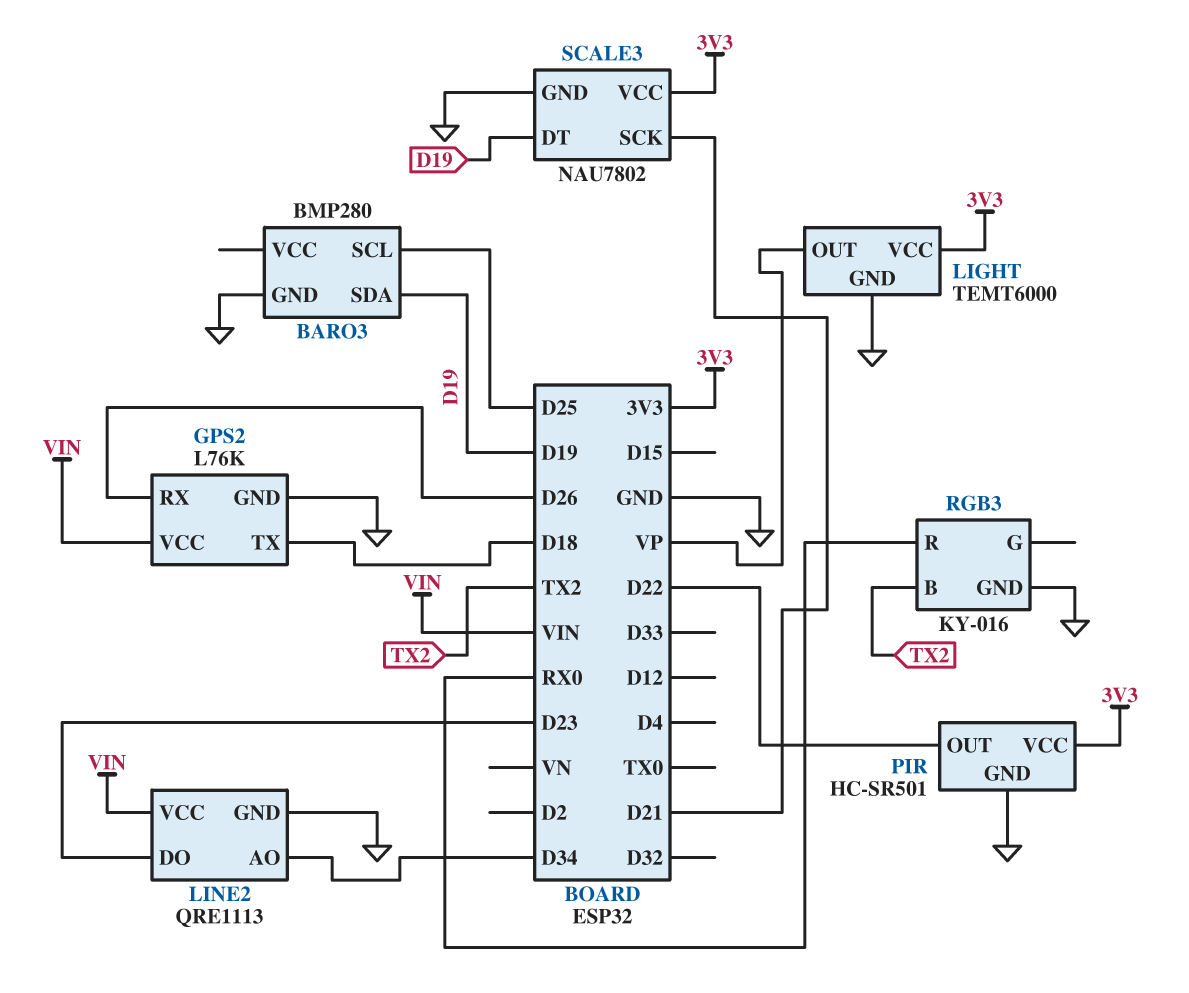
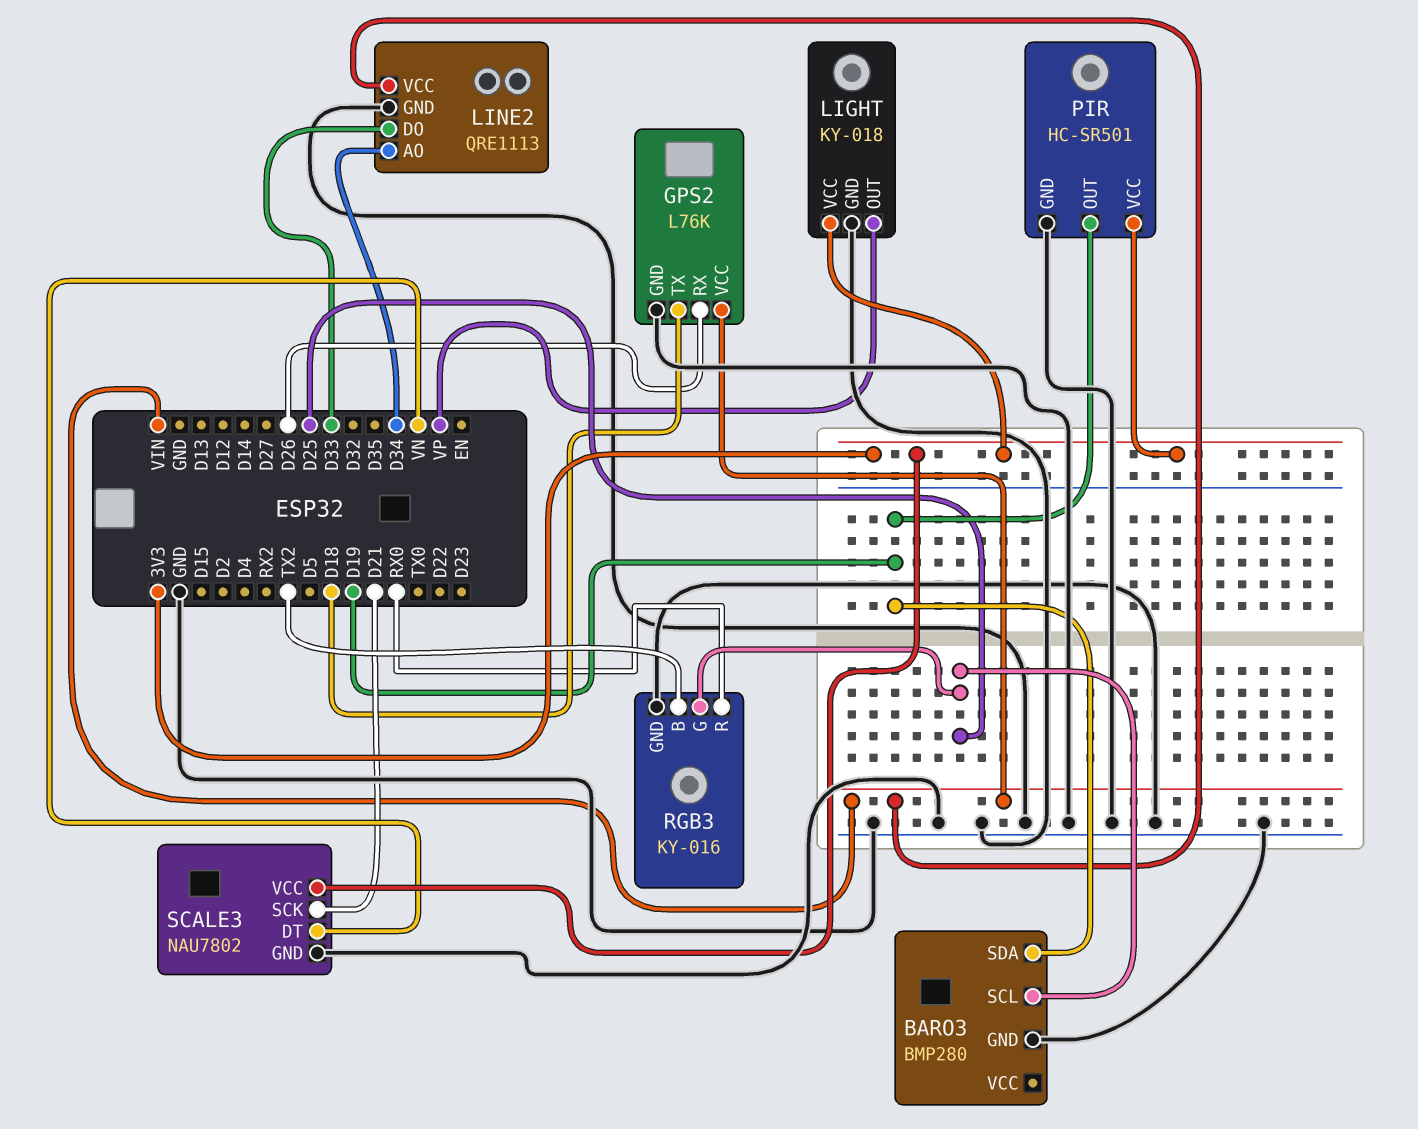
LIGHT: TEMT6000 -> KY-018
LINE2 pin DO: D23 -> D33
PIR pin OUT: D22 -> D19
RGB3 pin G: none -> D25
SCALE3 pin DT: D19 -> VN

